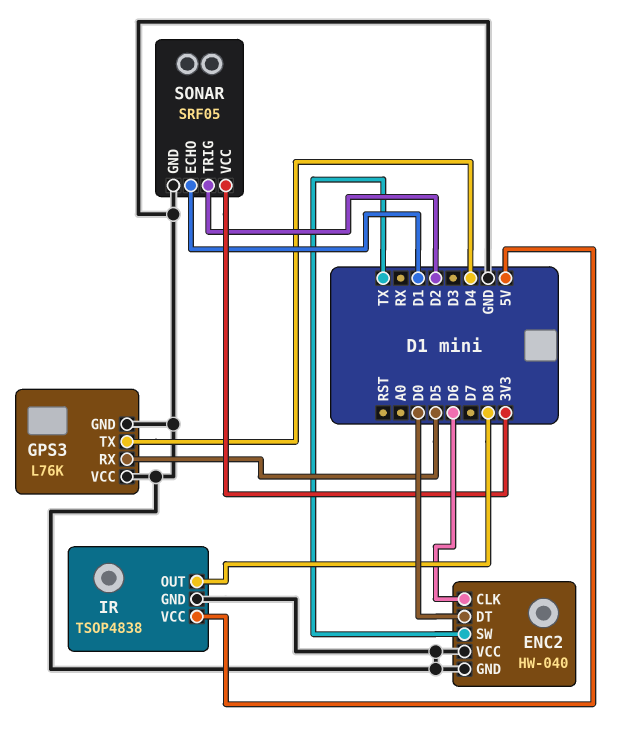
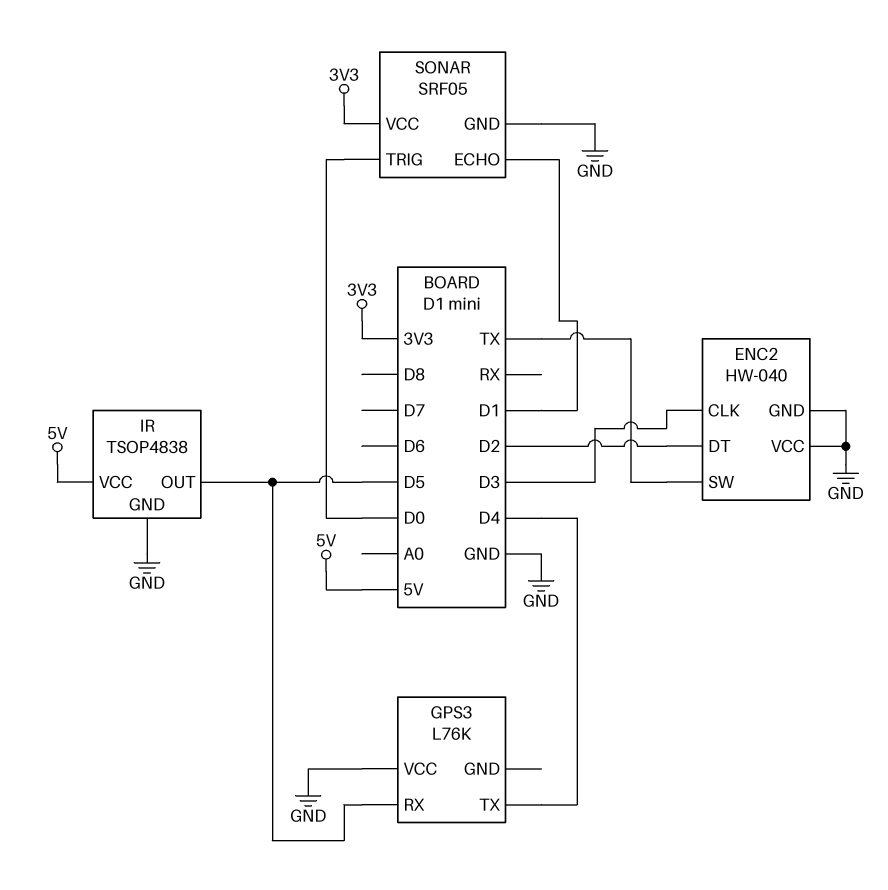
ENC2 pin CLK: D6 -> D3
ENC2 pin DT: D0 -> D2
GPS3 pin GND: GND -> none
IR pin OUT: D8 -> D5
SONAR pin TRIG: D2 -> D0

